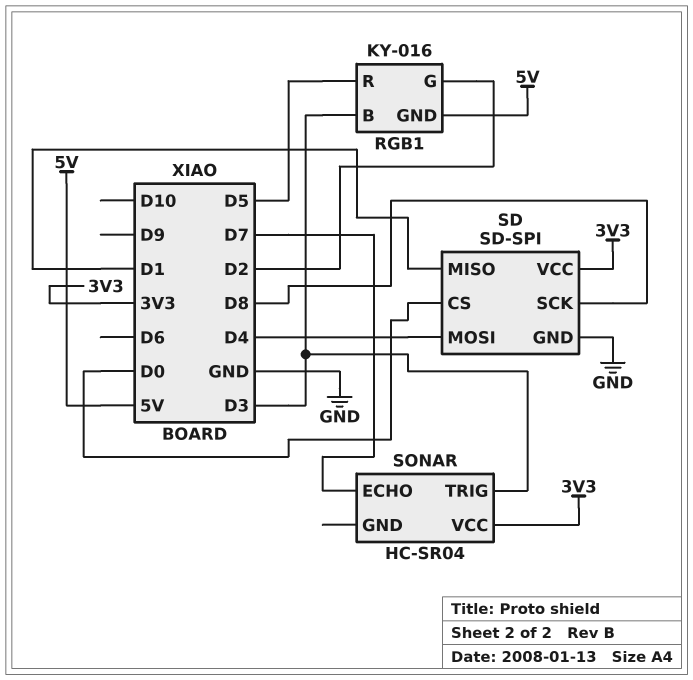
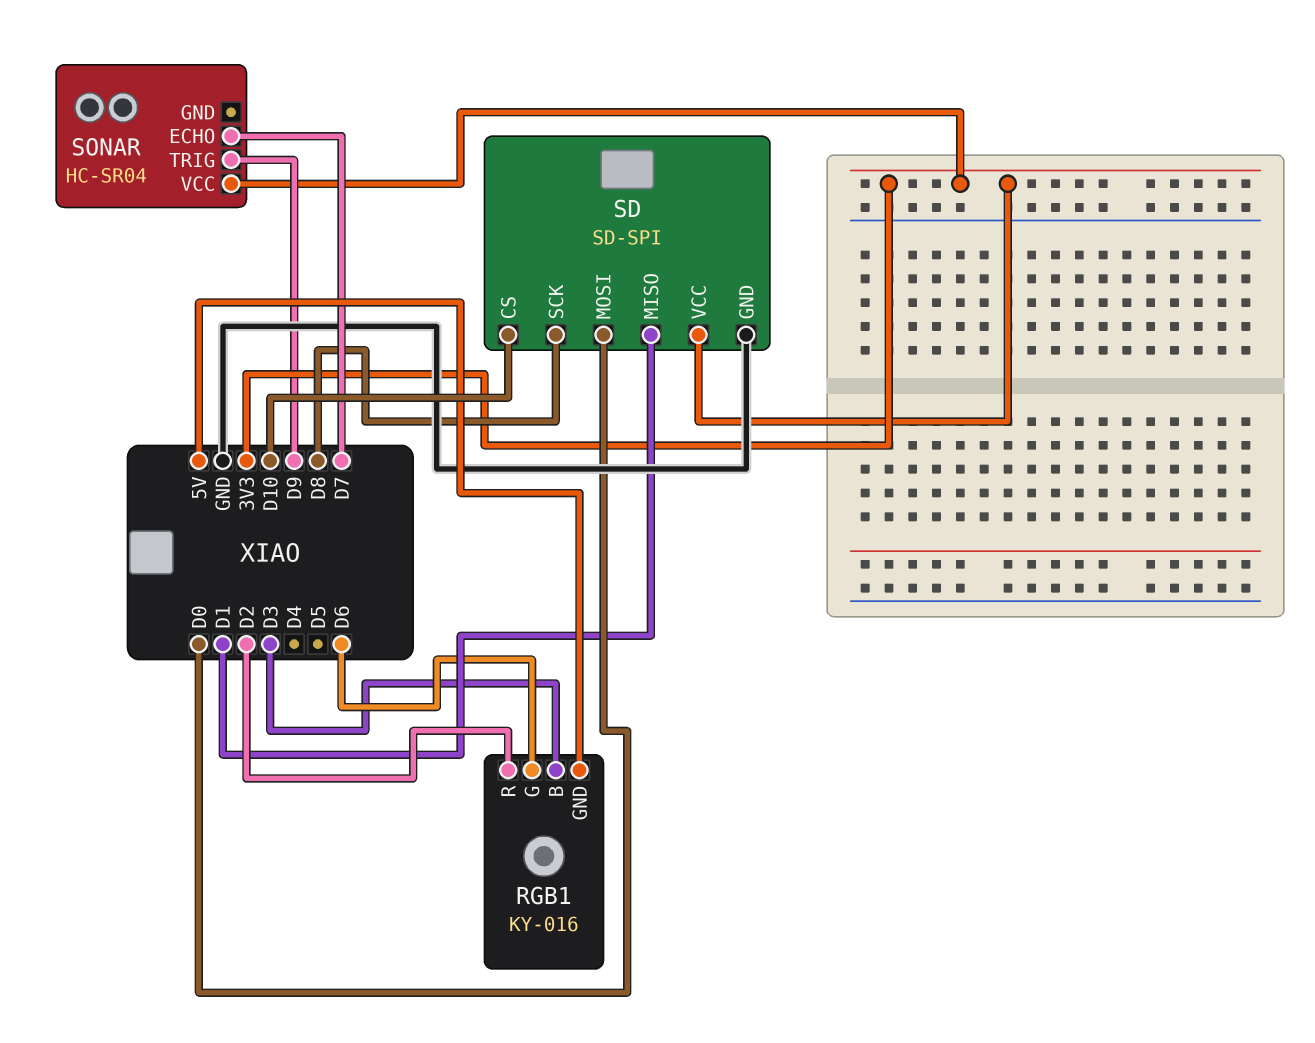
RGB1 pin G: D2 -> D6
RGB1 pin R: D5 -> D2
SD pin CS: D0 -> D10
SD pin MOSI: D4 -> D0
SONAR pin TRIG: D3 -> D9

